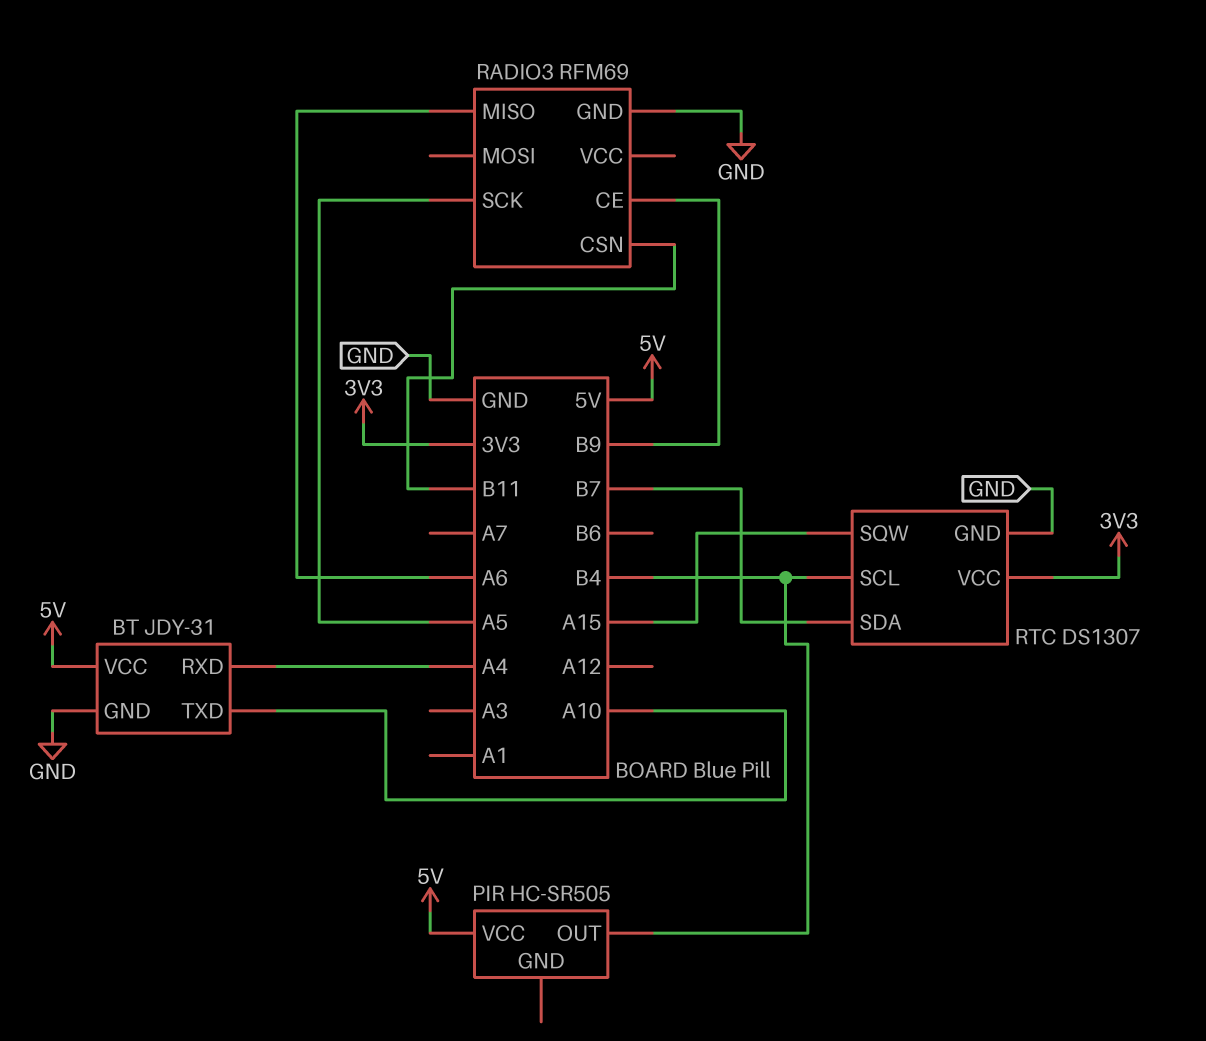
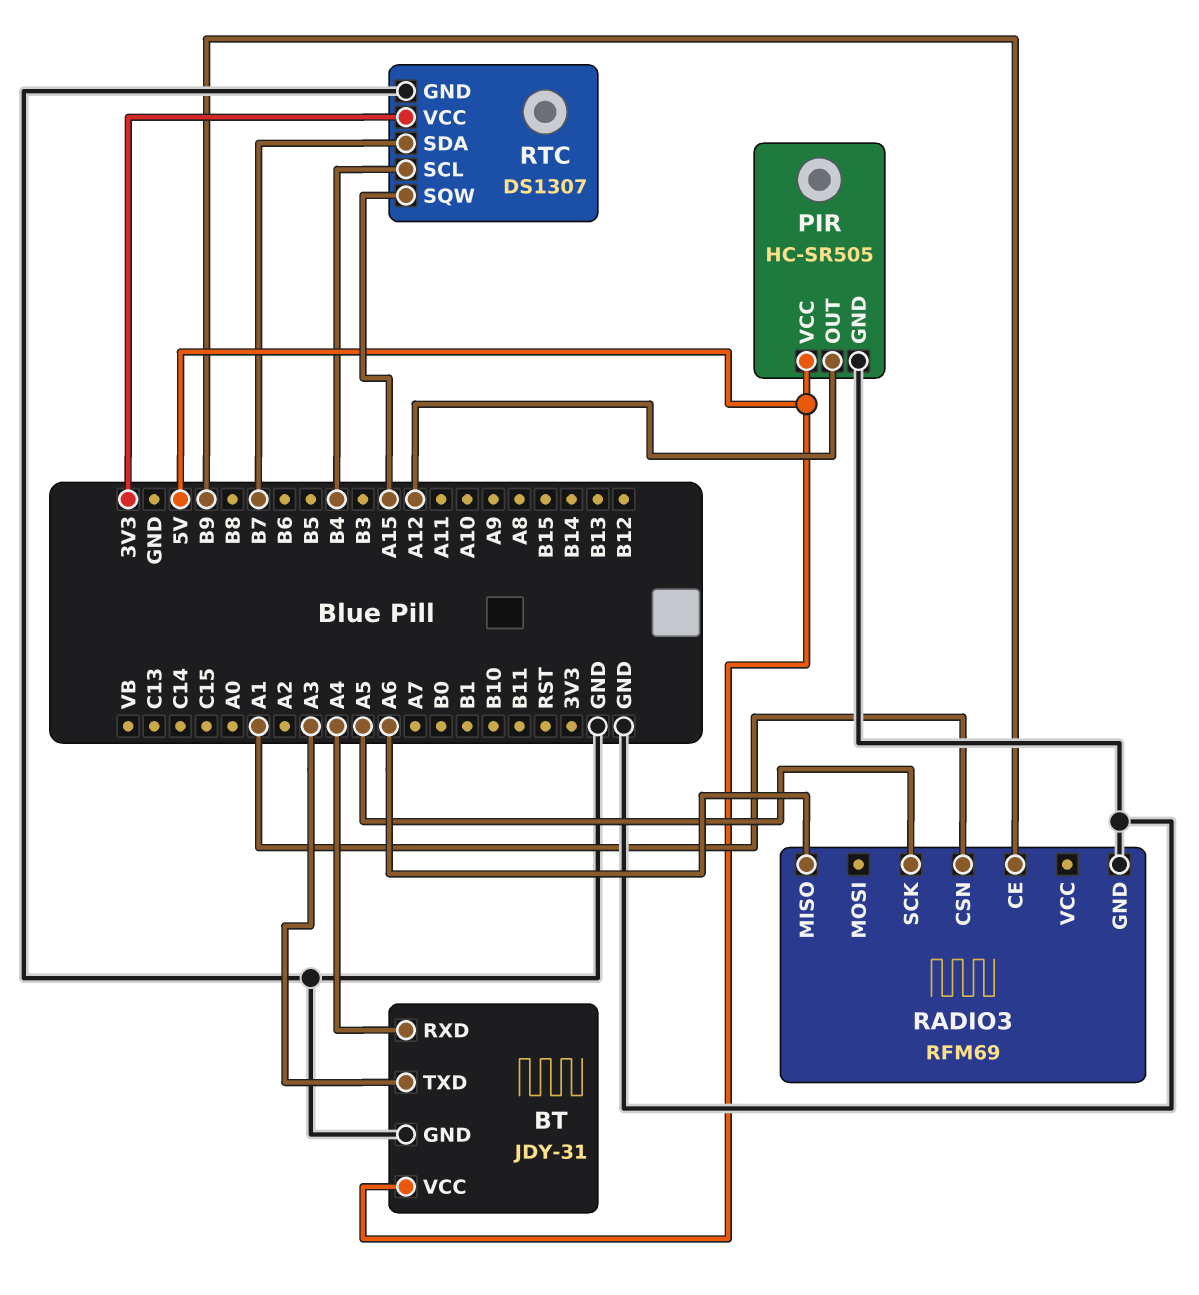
BT pin TXD: A10 -> A3
PIR pin GND: none -> GND
PIR pin OUT: B4 -> A12
RADIO3 pin CSN: B11 -> A1

